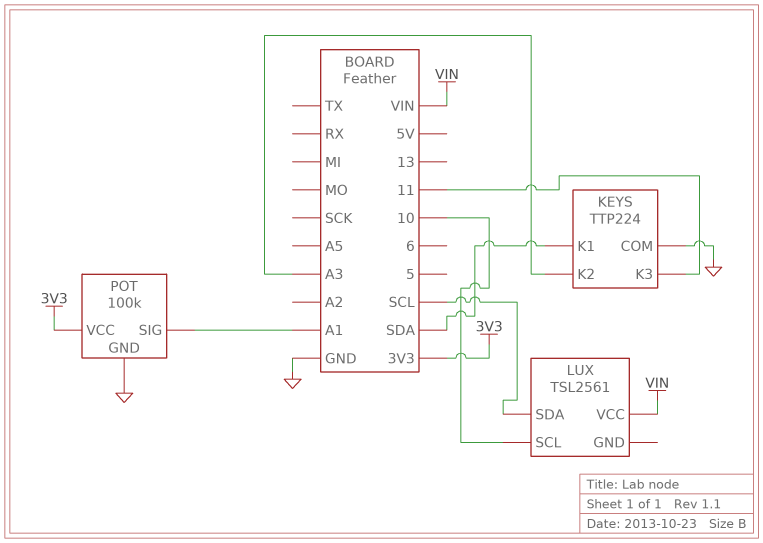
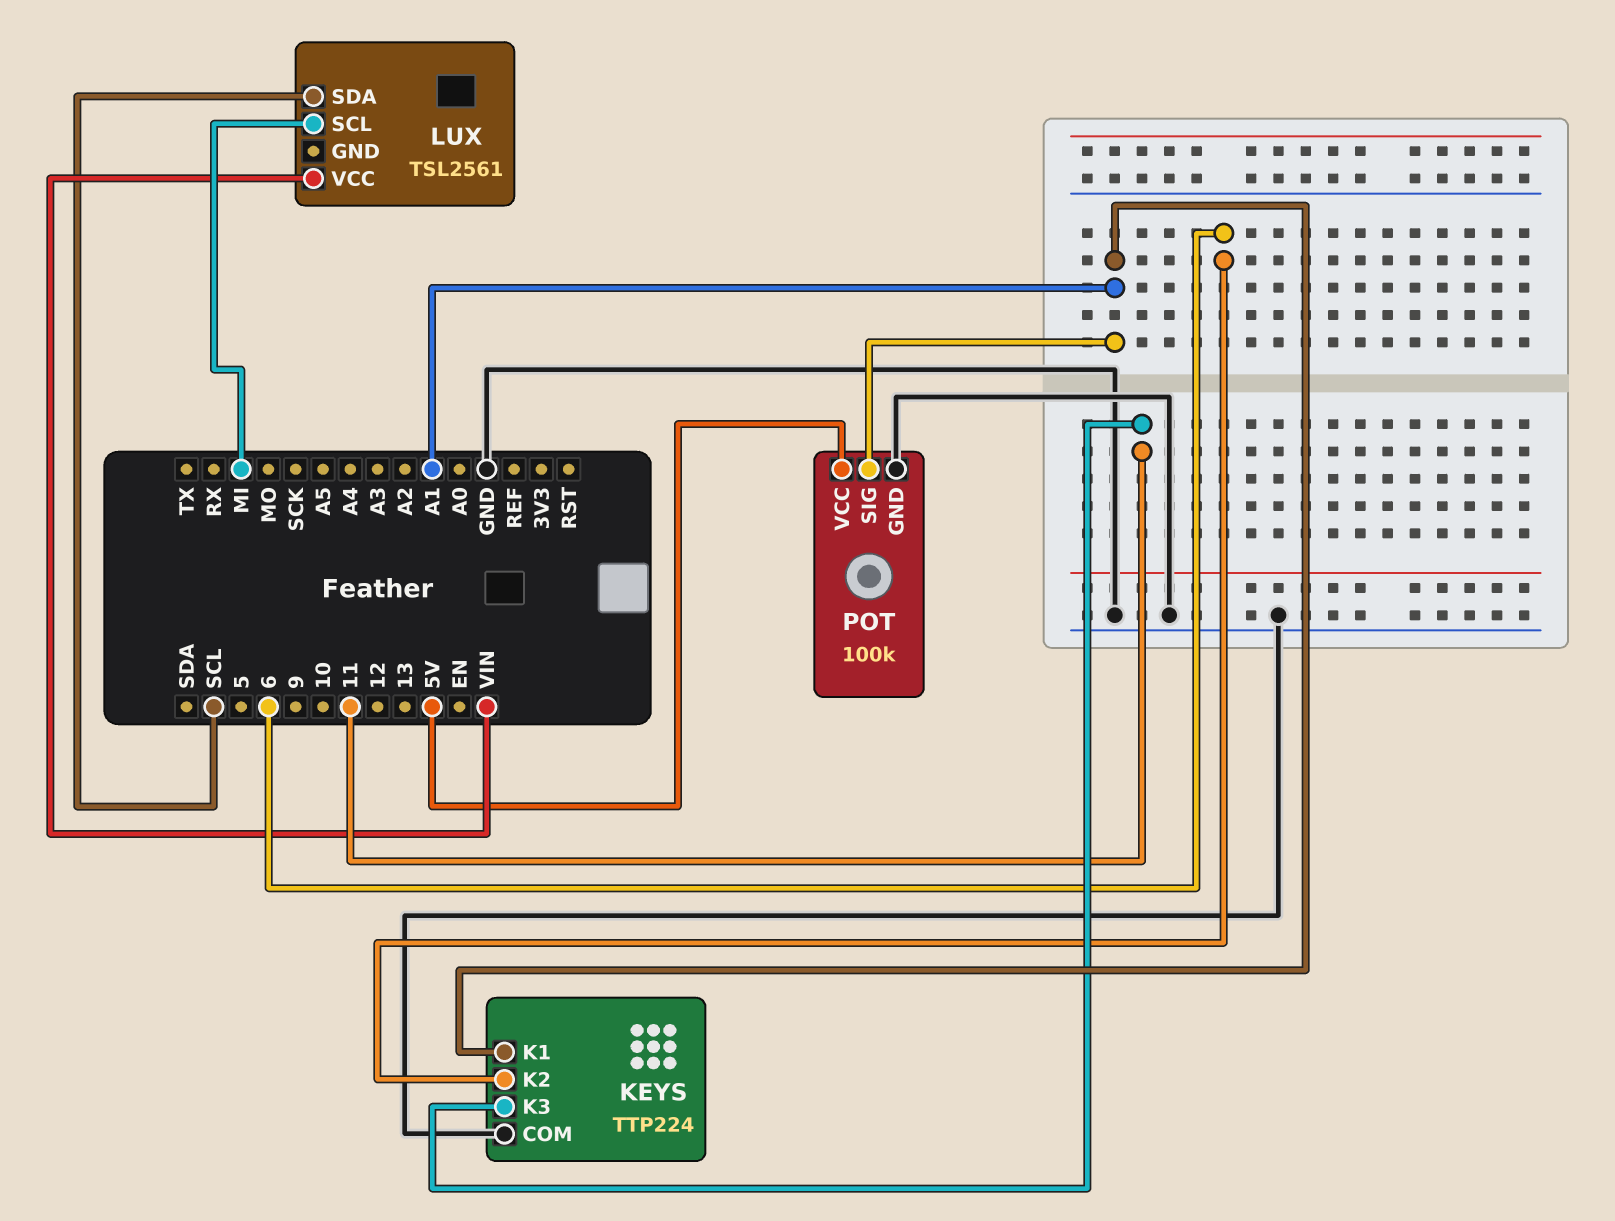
KEYS pin K1: SDA -> A1
KEYS pin K2: A3 -> 6
LUX pin SCL: 10 -> MI
POT pin VCC: 3V3 -> 5V

